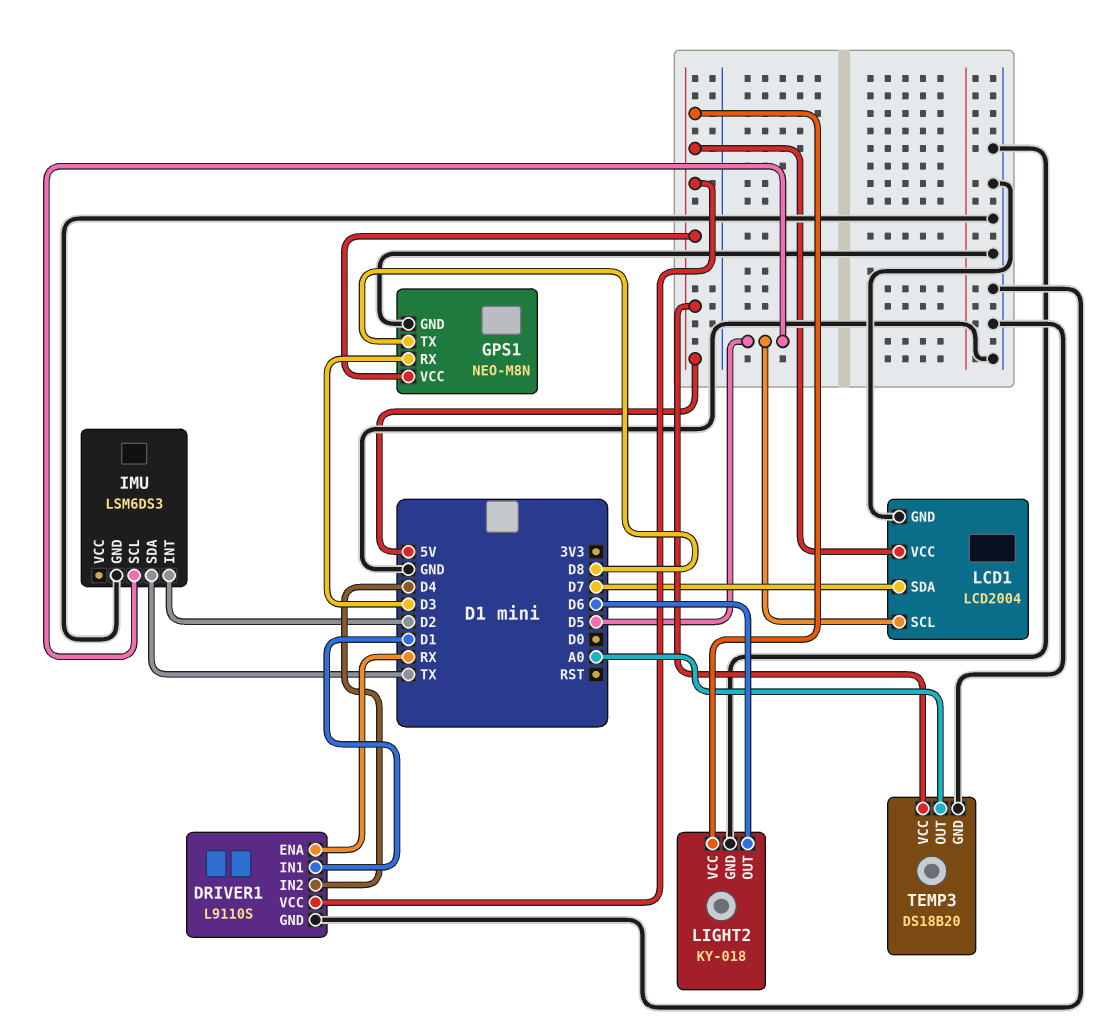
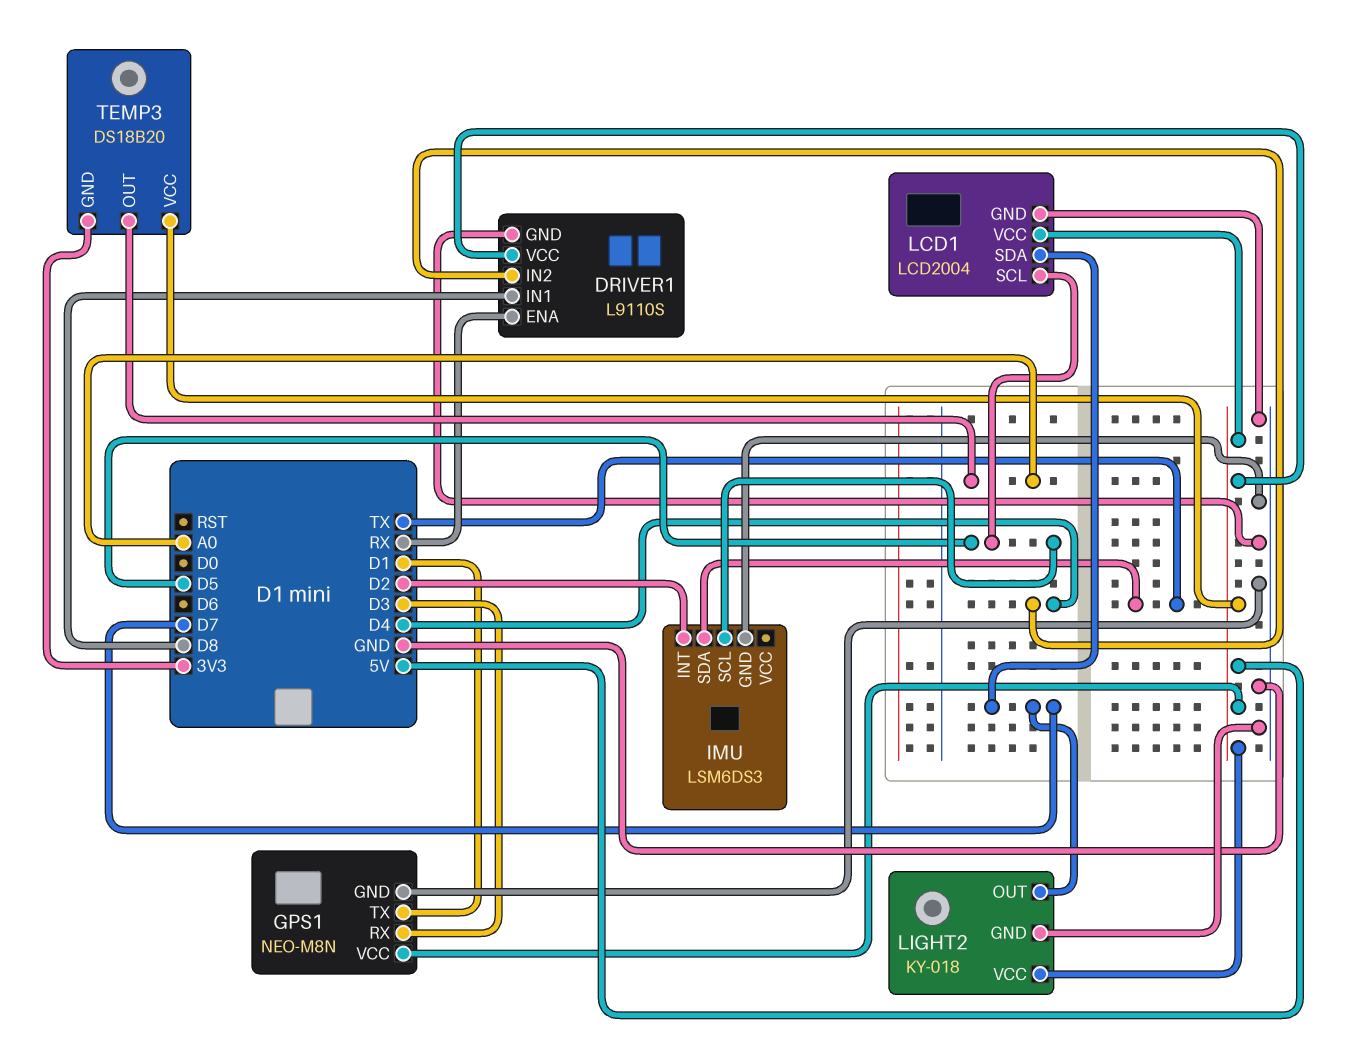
DRIVER1 pin IN1: D1 -> D8
GPS1 pin TX: D8 -> D1
LIGHT2 pin OUT: D6 -> D7
TEMP3 pin GND: GND -> 3V3

